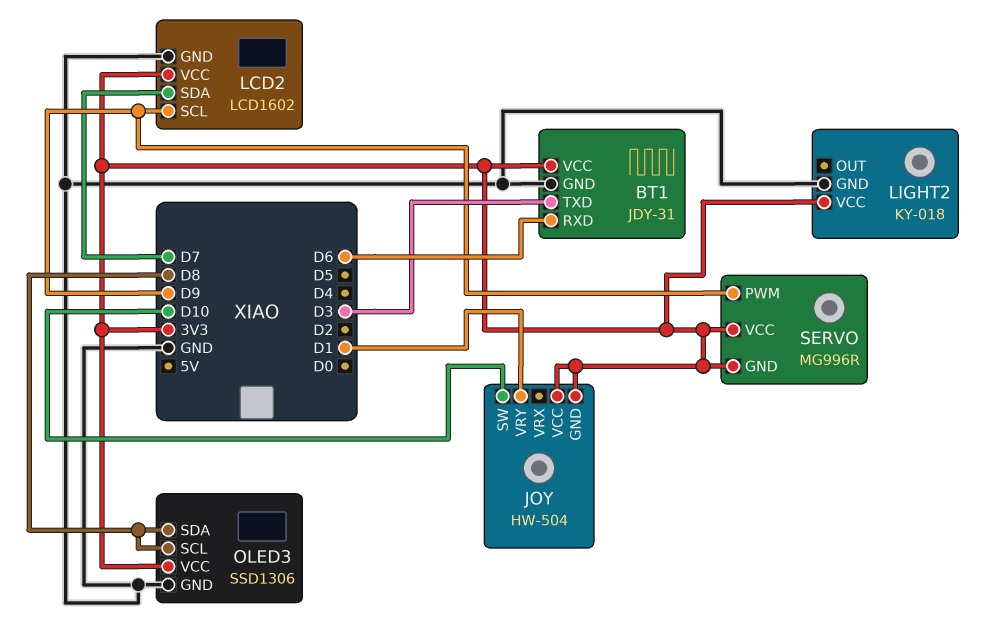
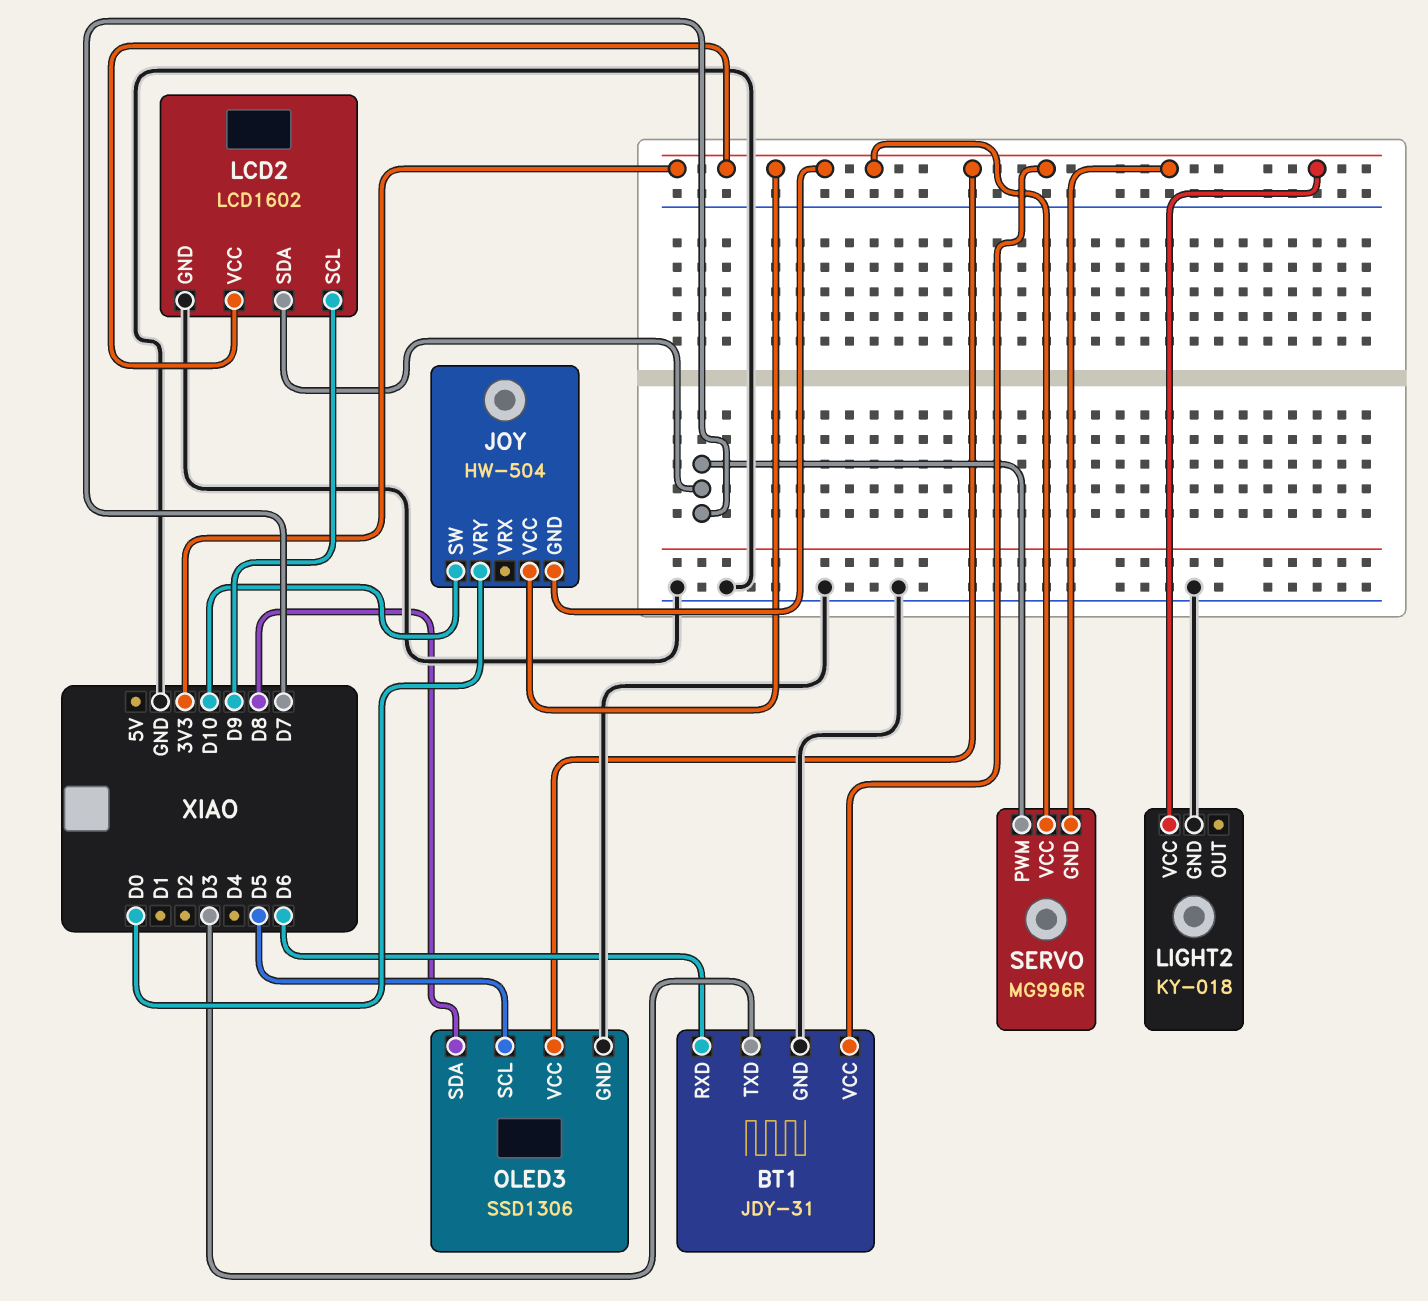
JOY pin VRY: D1 -> D0
OLED3 pin SCL: D8 -> D5
SERVO pin PWM: D9 -> D7

